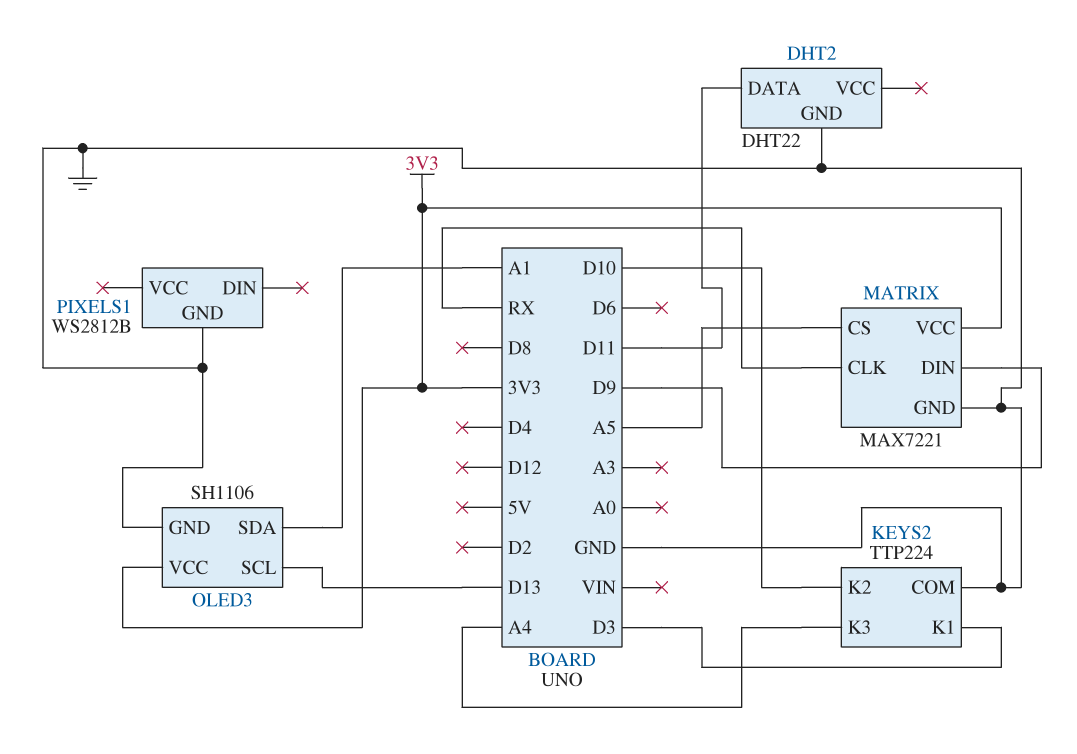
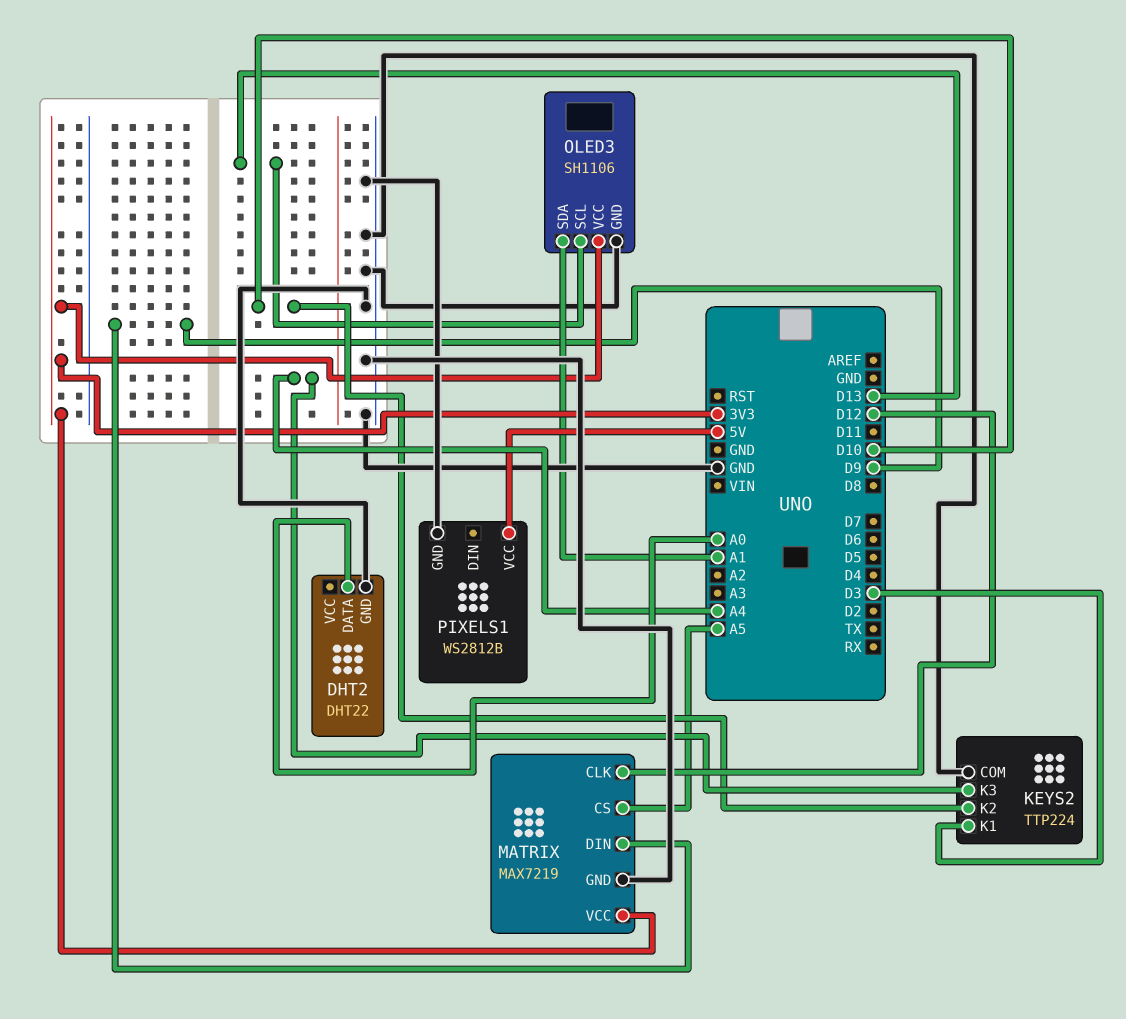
DHT2 pin DATA: D11 -> A0
MATRIX: MAX7221 -> MAX7219
MATRIX pin CLK: RX -> D12
PIXELS1 pin VCC: none -> 5V

